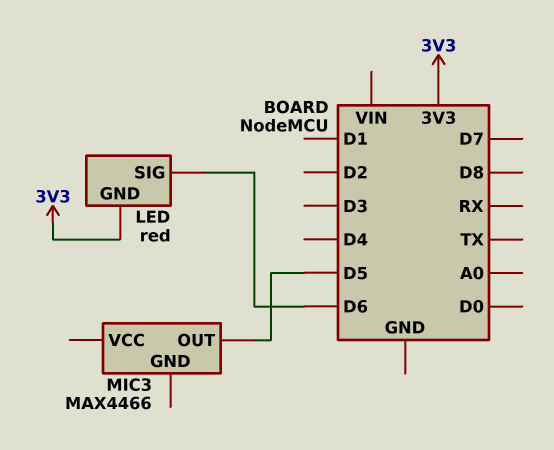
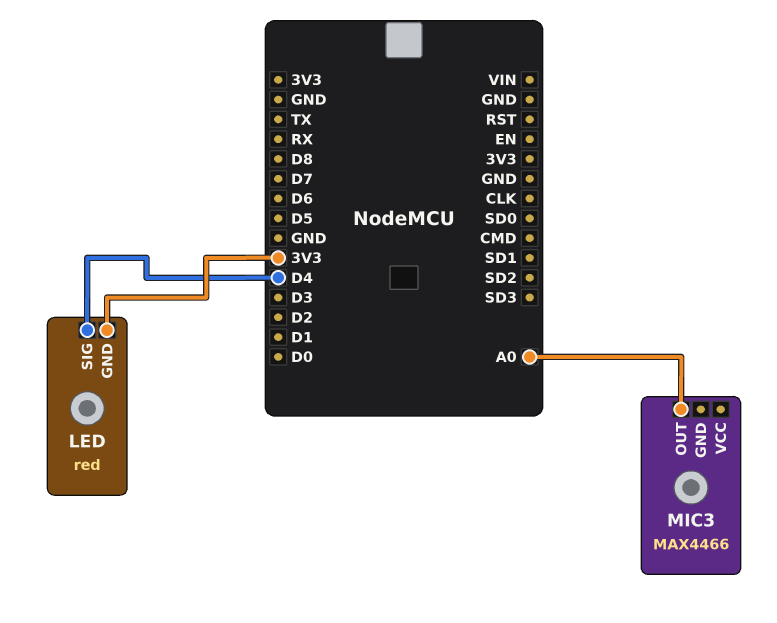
LED pin SIG: D6 -> D4
MIC3 pin OUT: D5 -> A0

